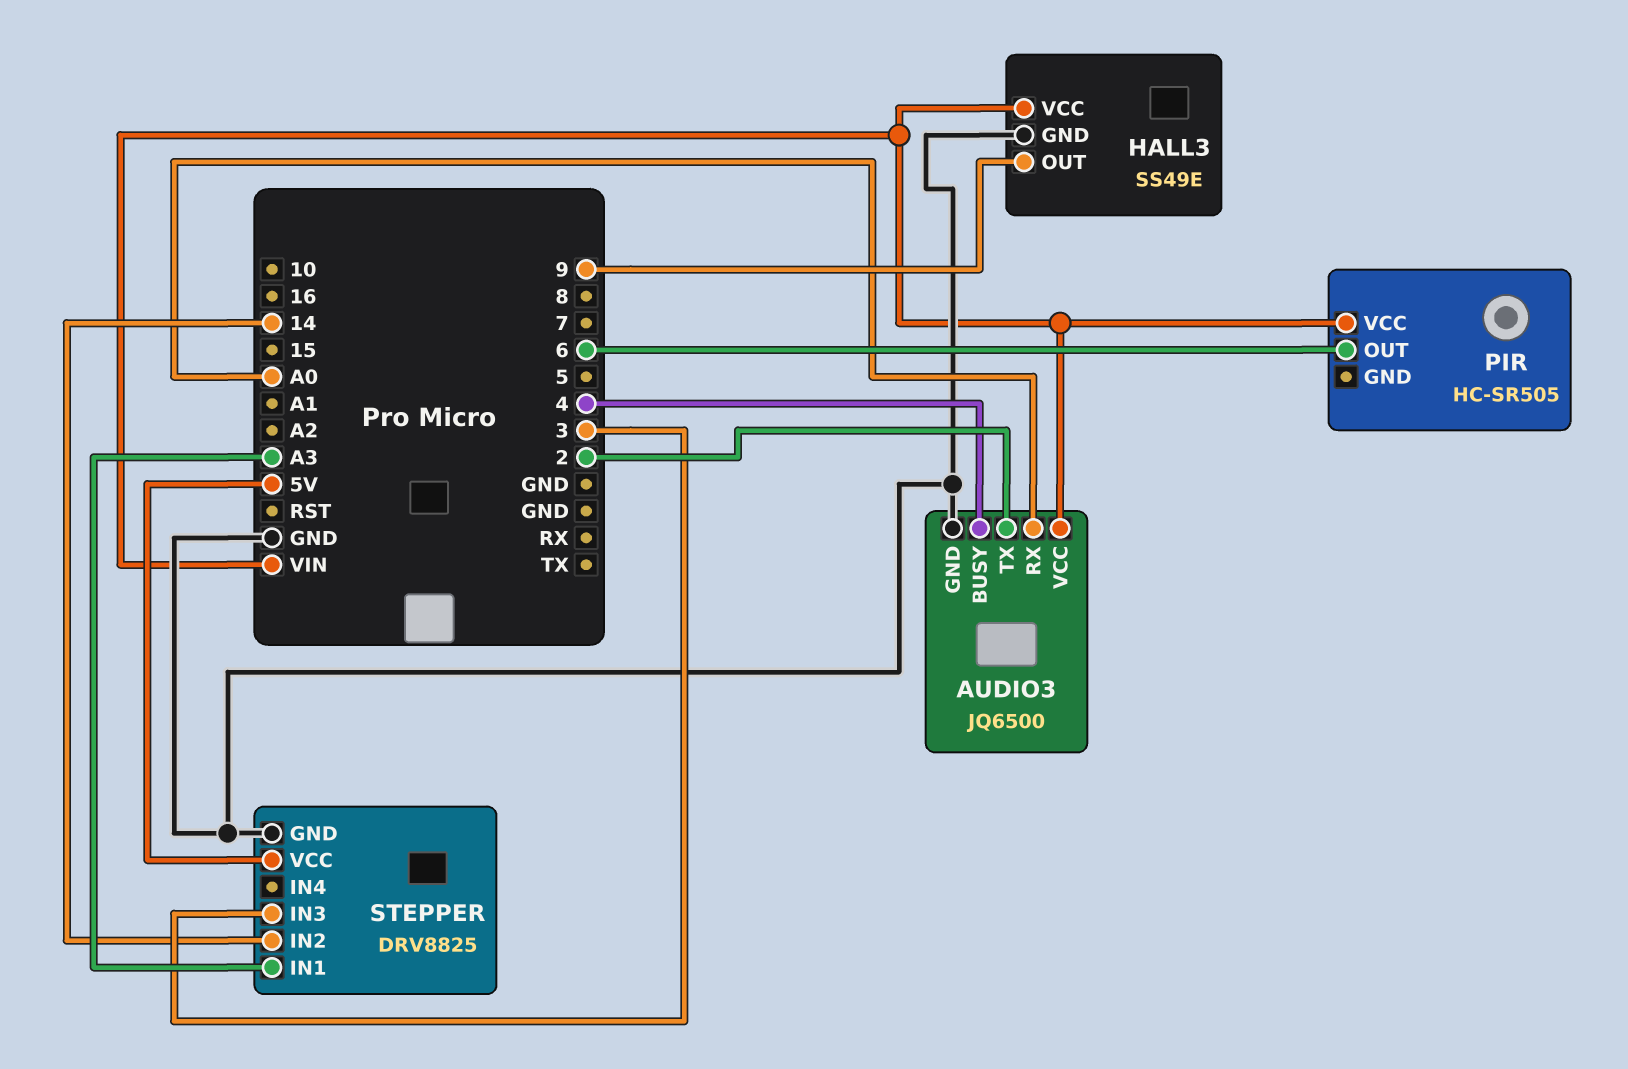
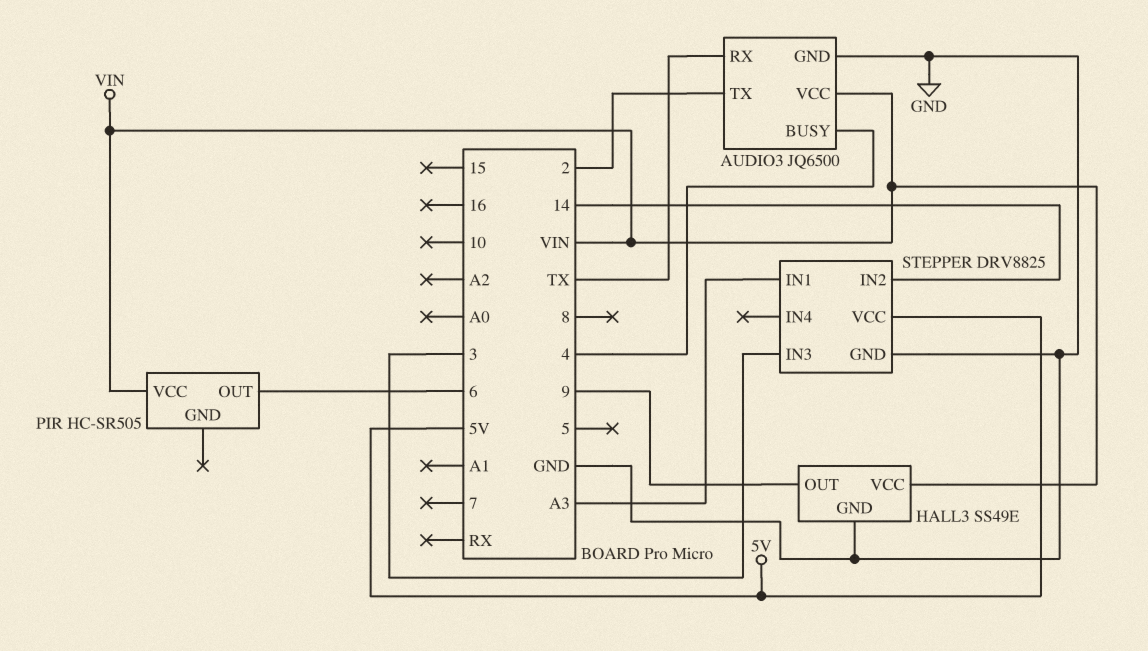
AUDIO3 pin RX: A0 -> TX

